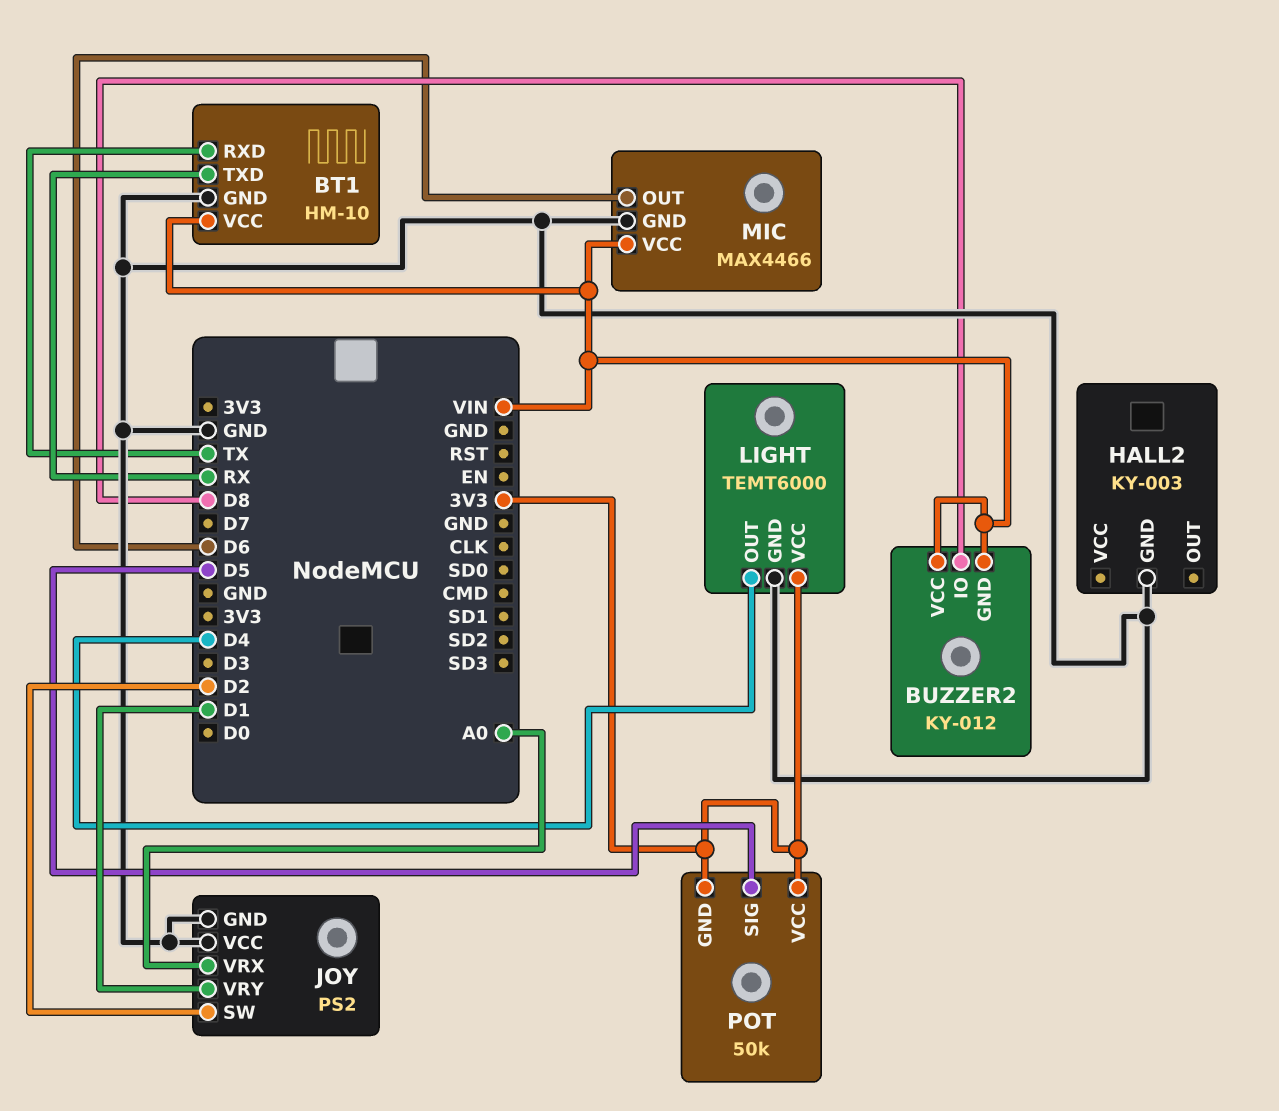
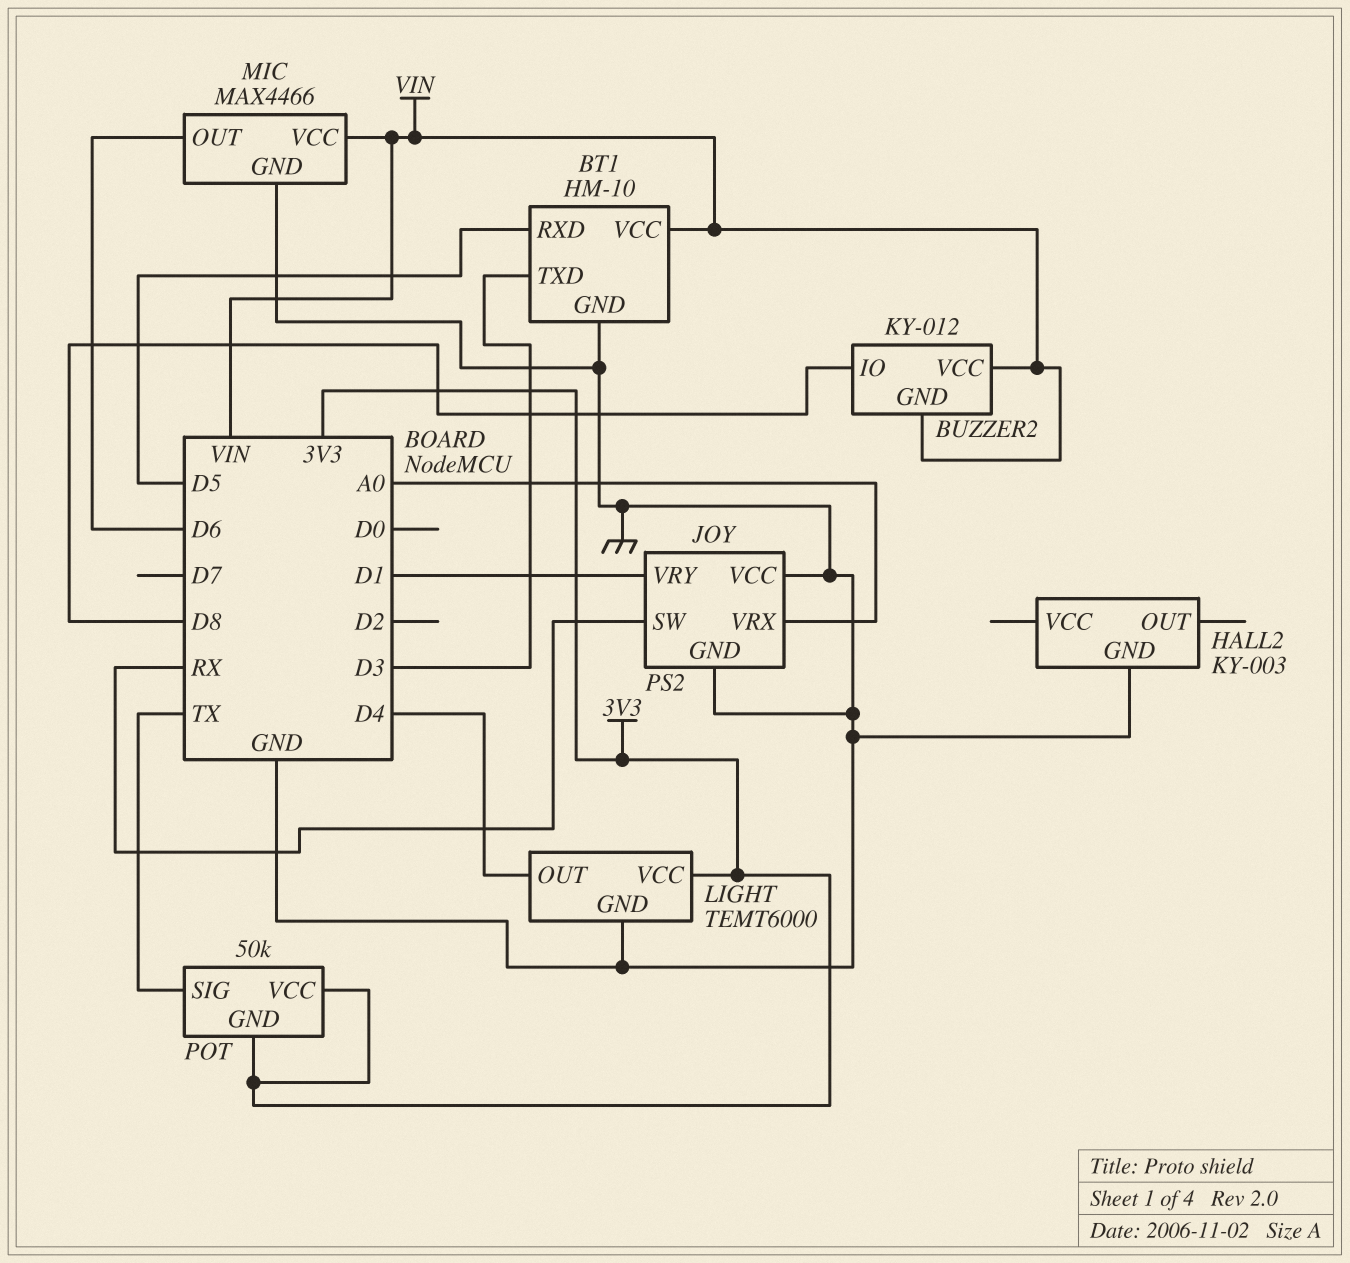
BT1 pin RXD: TX -> D5
BT1 pin TXD: RX -> D3
JOY pin SW: D2 -> RX
POT pin SIG: D5 -> TX

